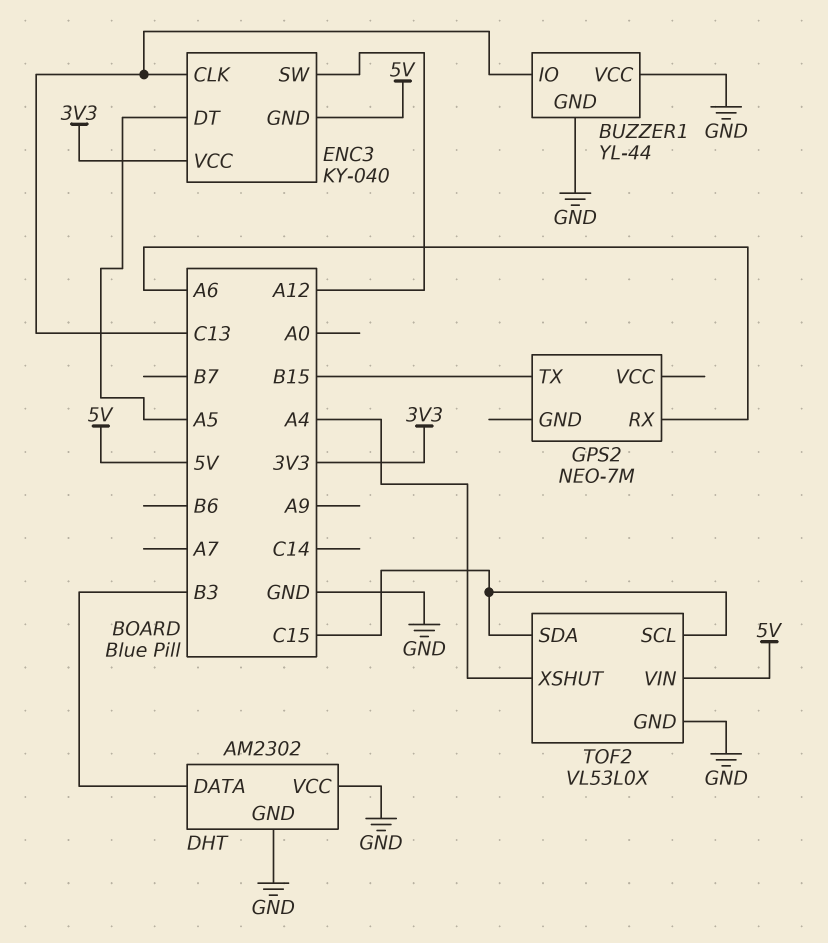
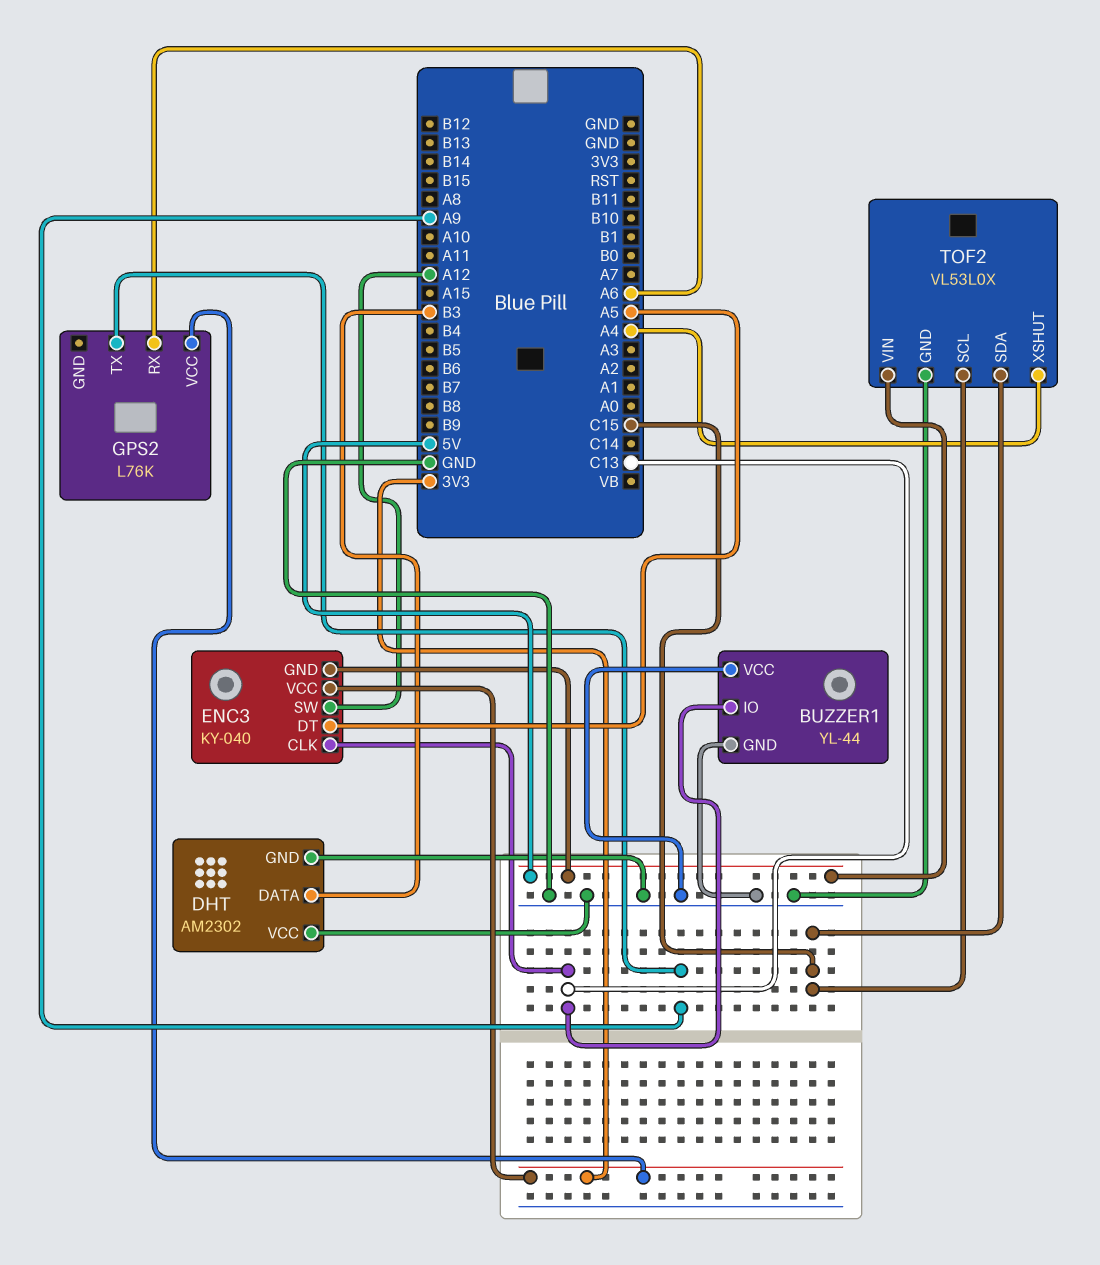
GPS2: NEO-7M -> L76K
GPS2 pin TX: B15 -> A9
GPS2 pin VCC: none -> 3V3

